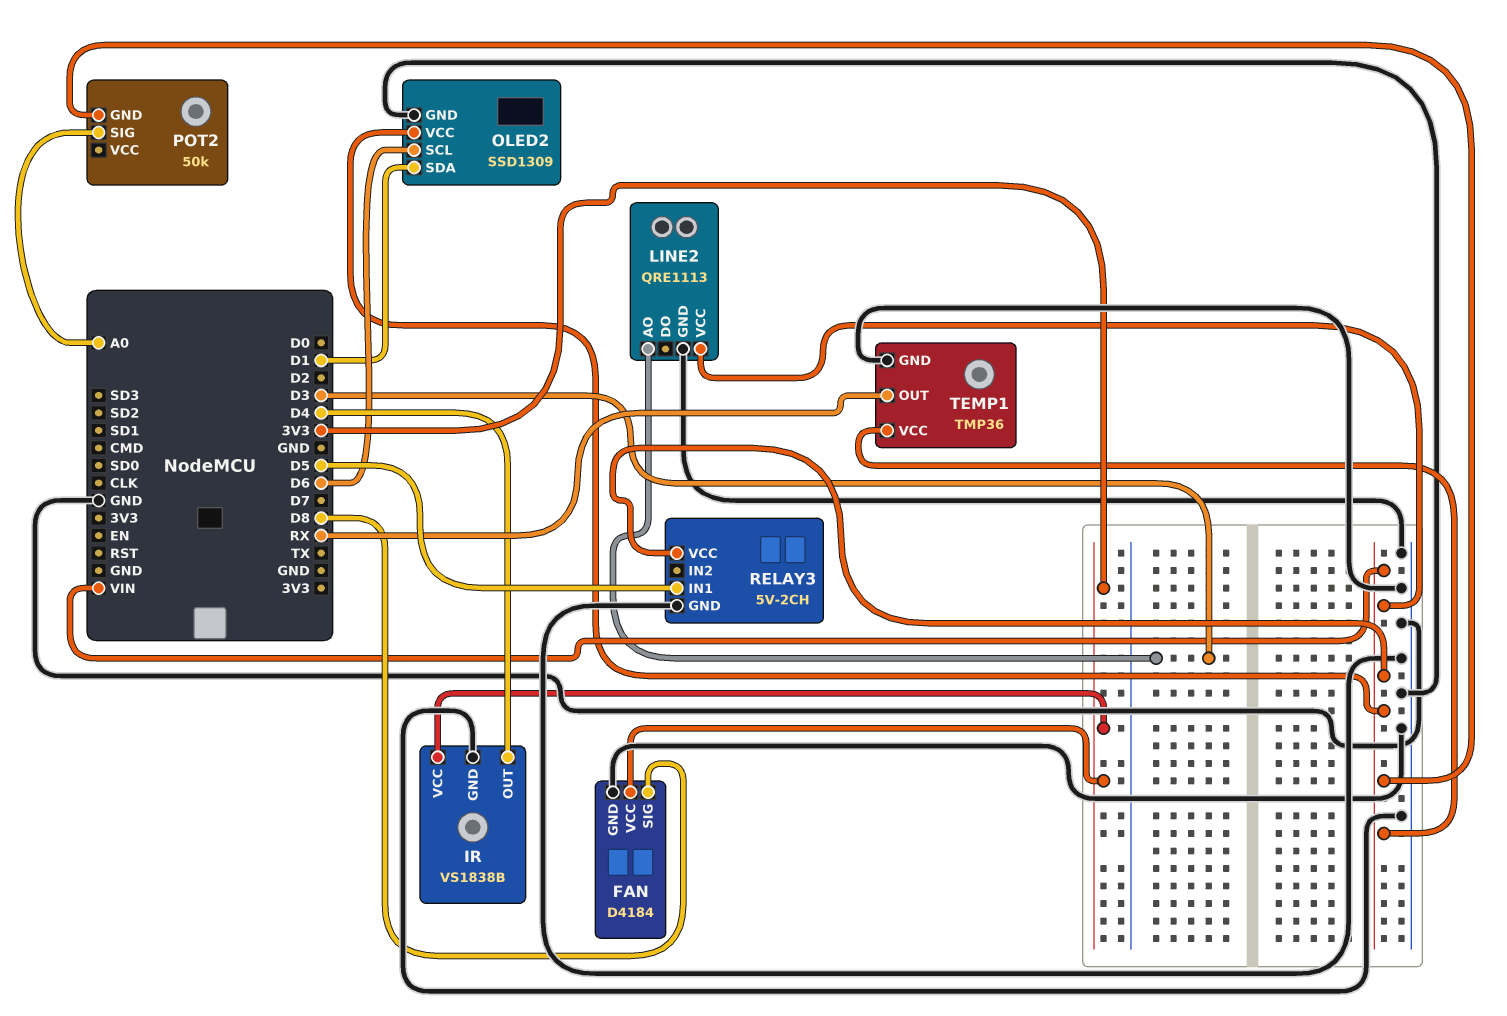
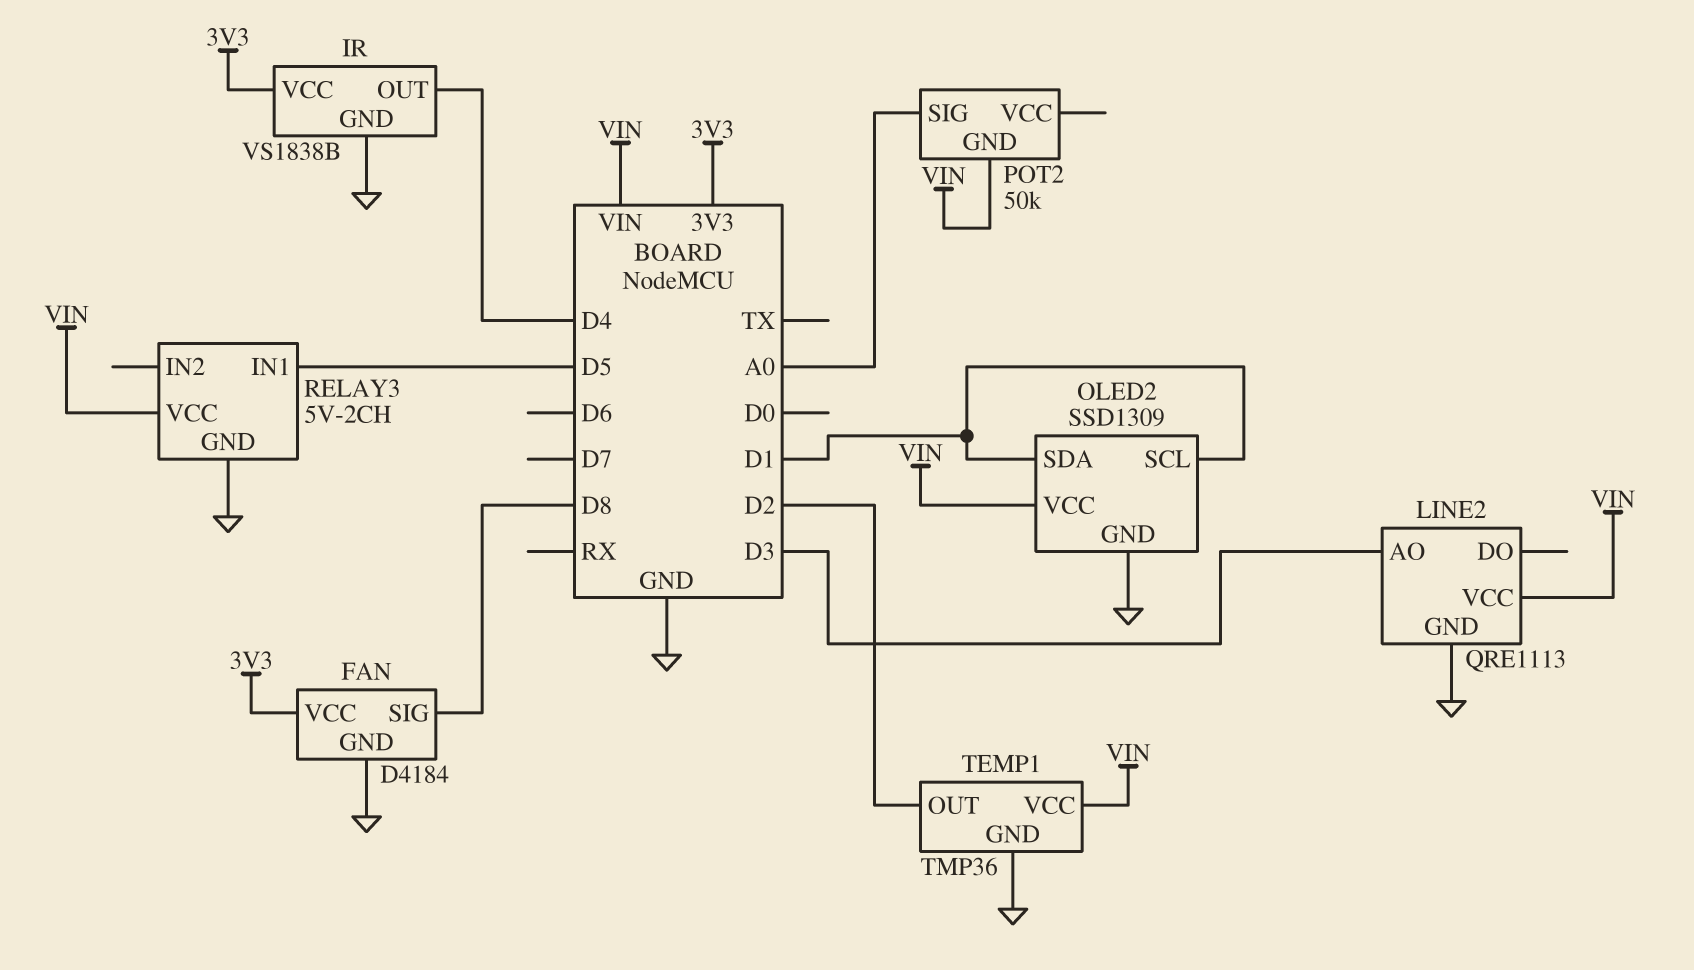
OLED2 pin SCL: D6 -> D1
TEMP1 pin OUT: RX -> D2

